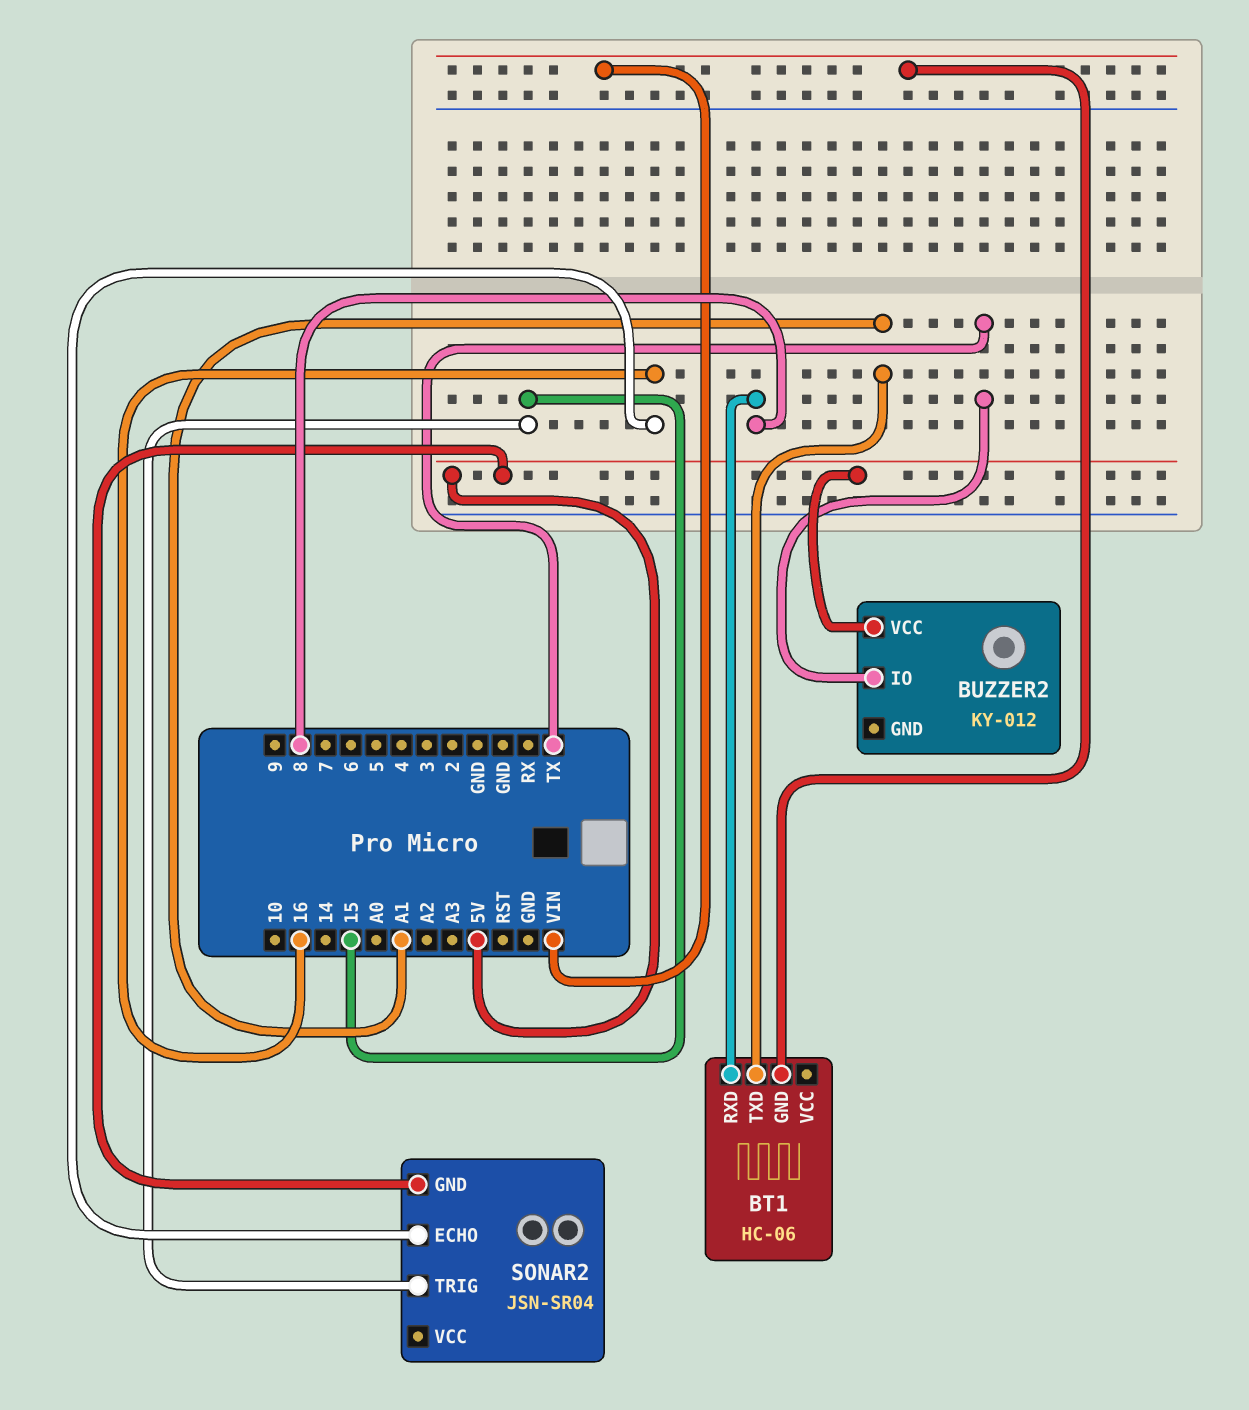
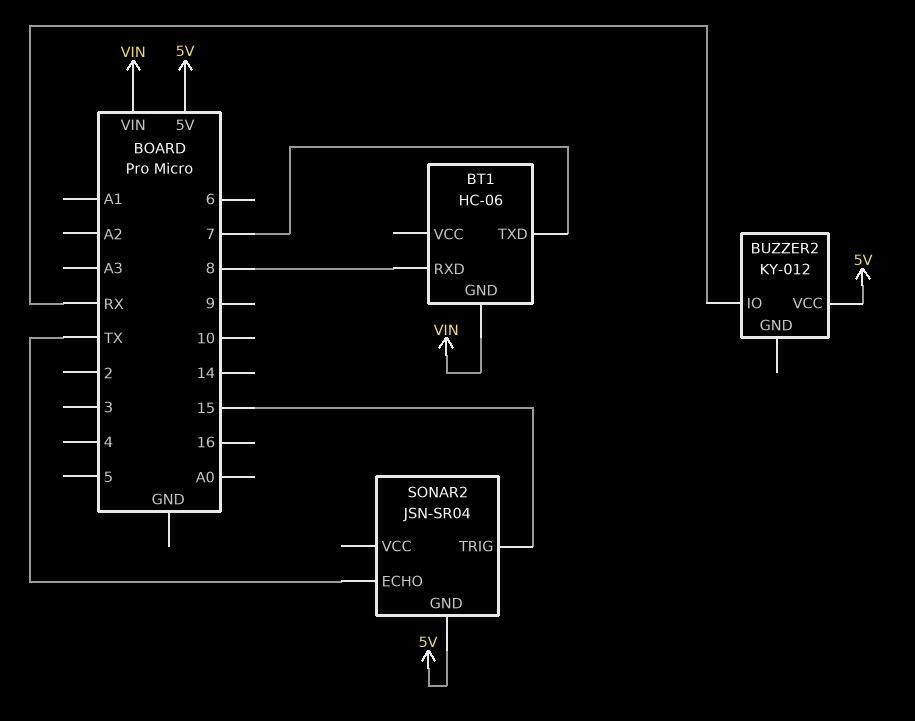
BT1 pin TXD: A1 -> 7
BUZZER2 pin IO: TX -> RX
SONAR2 pin ECHO: 16 -> TX

